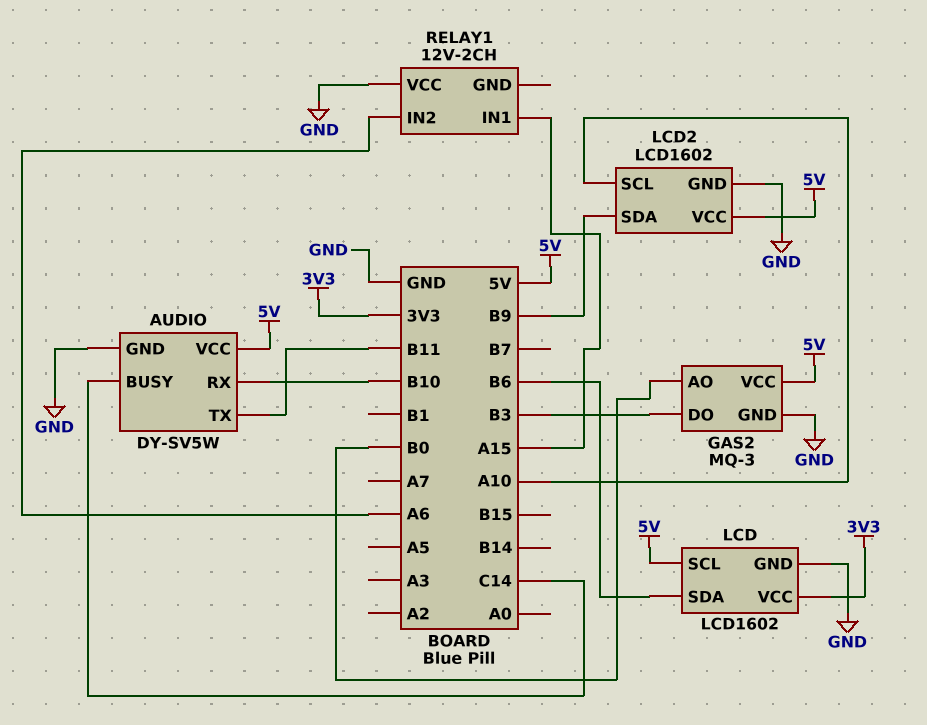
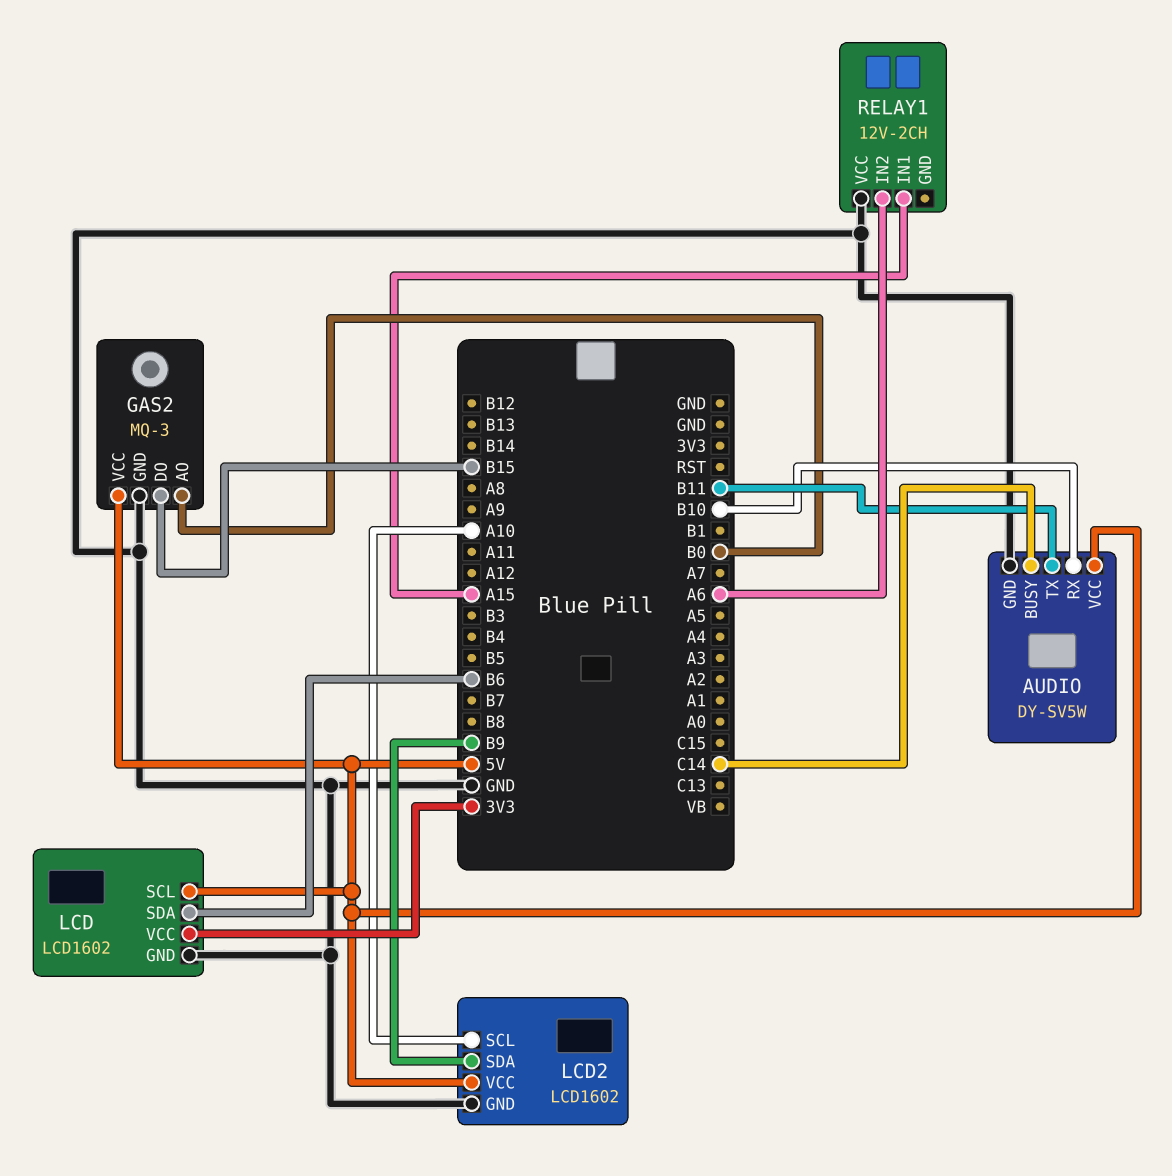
GAS2 pin DO: B3 -> B15

